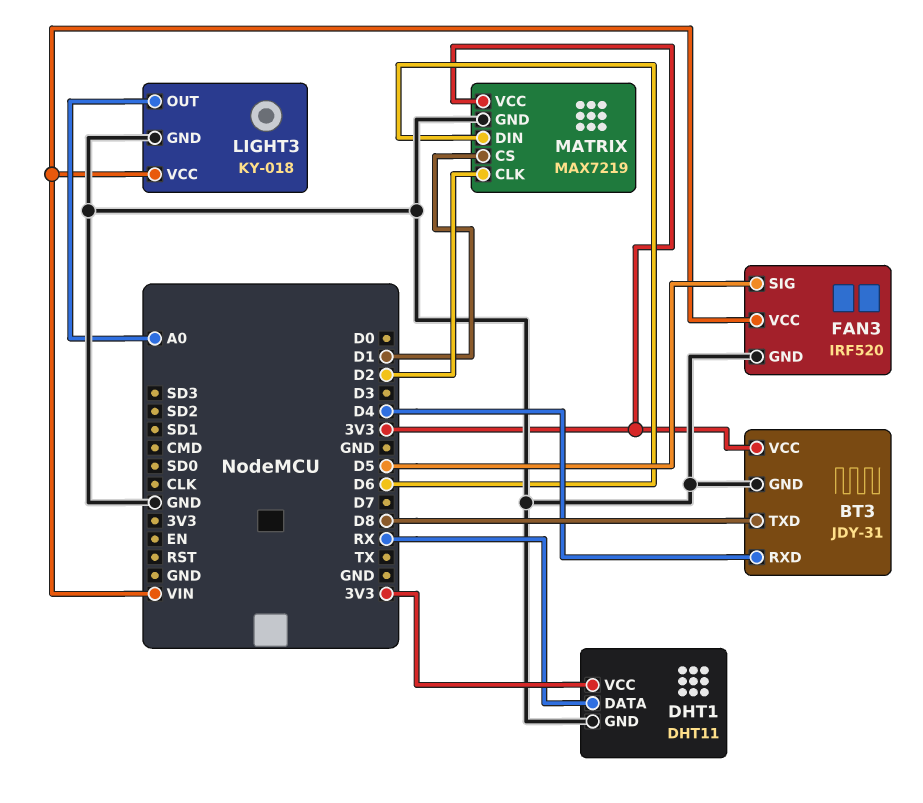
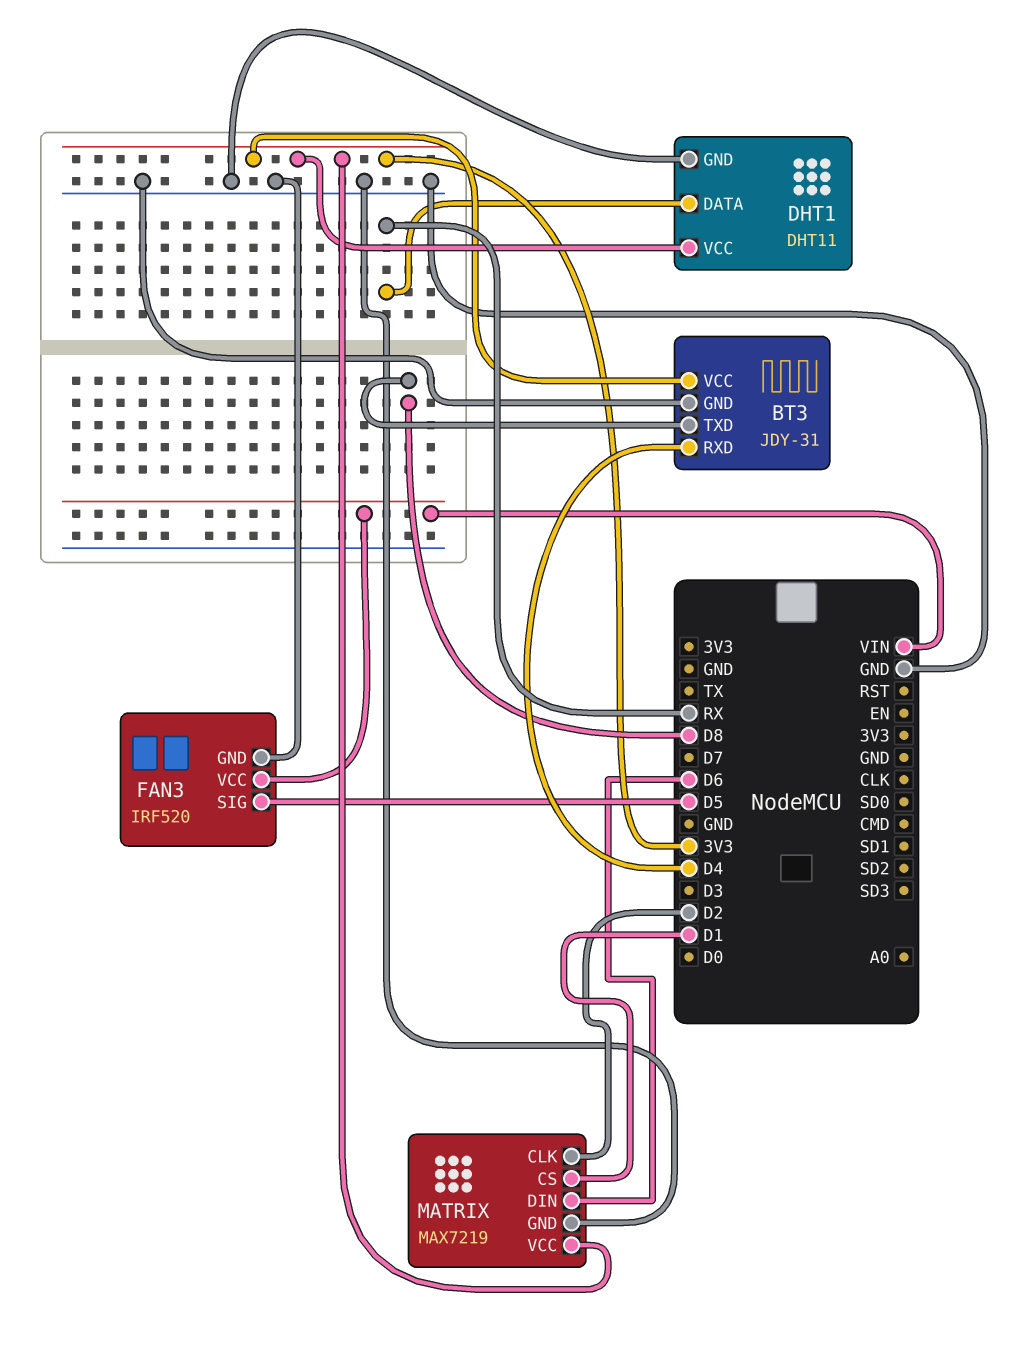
LIGHT3: KY-018 -> none
LIGHT3 pin GND: GND -> none
LIGHT3 pin OUT: A0 -> none
LIGHT3 pin VCC: VIN -> none

